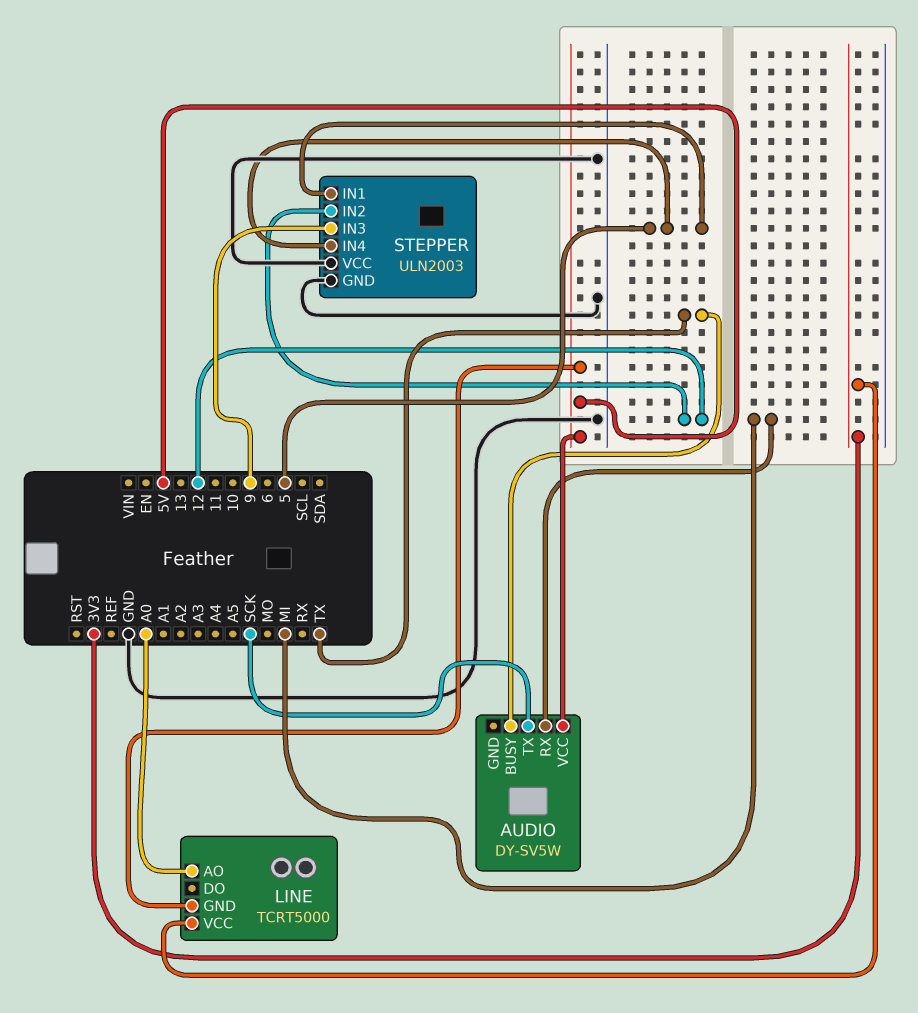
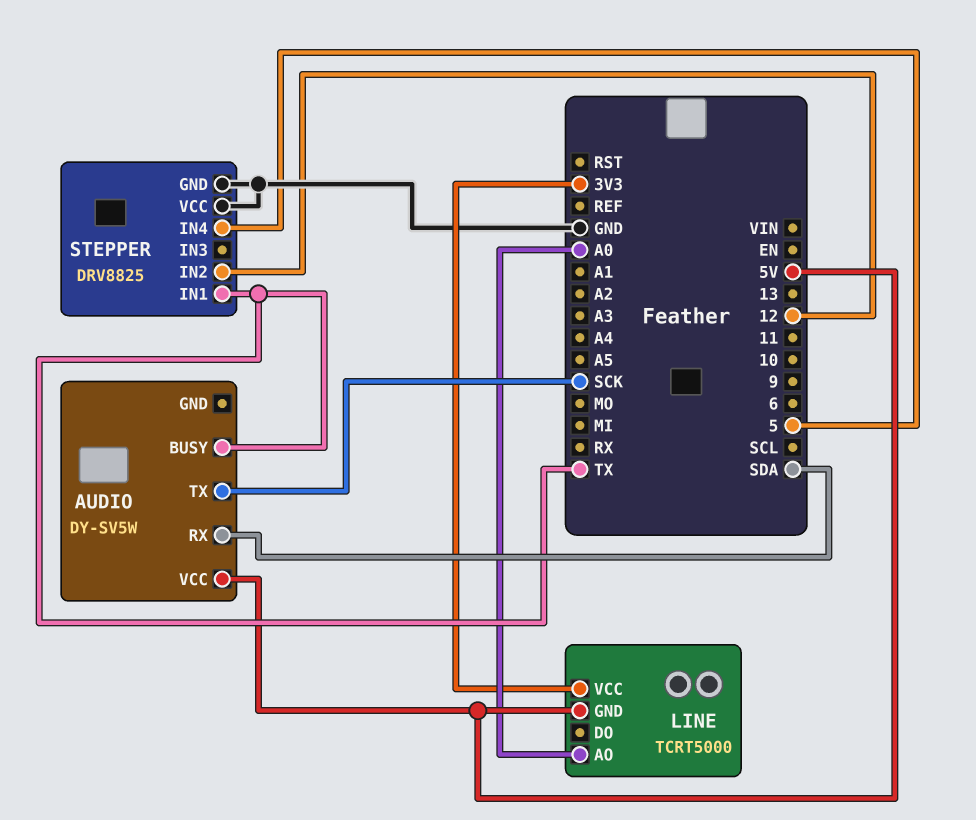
AUDIO pin RX: MI -> SDA
STEPPER: ULN2003 -> DRV8825
STEPPER pin IN1: 5 -> TX
STEPPER pin IN3: 9 -> none

